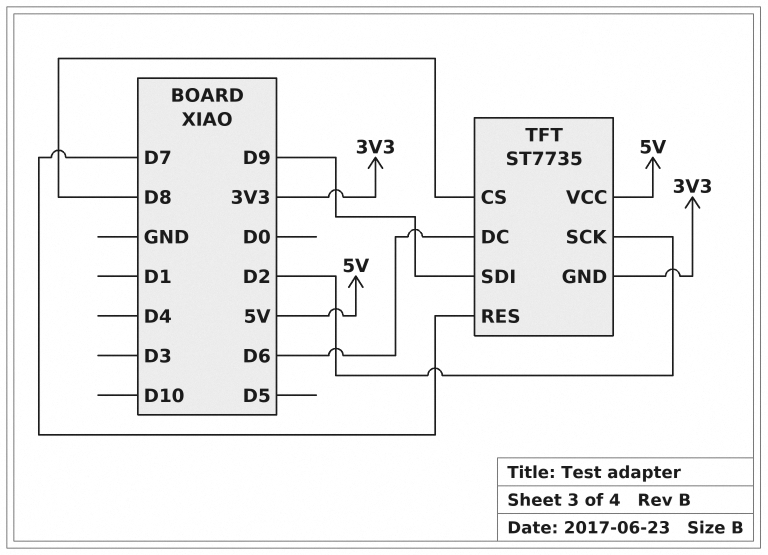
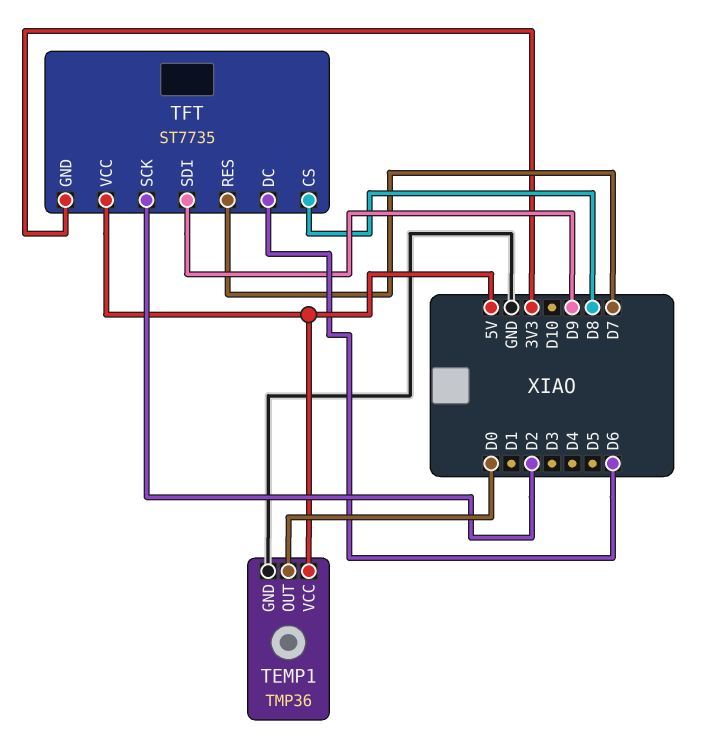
TEMP1: none -> TMP36
TEMP1 pin GND: none -> GND
TEMP1 pin OUT: none -> D0
TEMP1 pin VCC: none -> 5V

